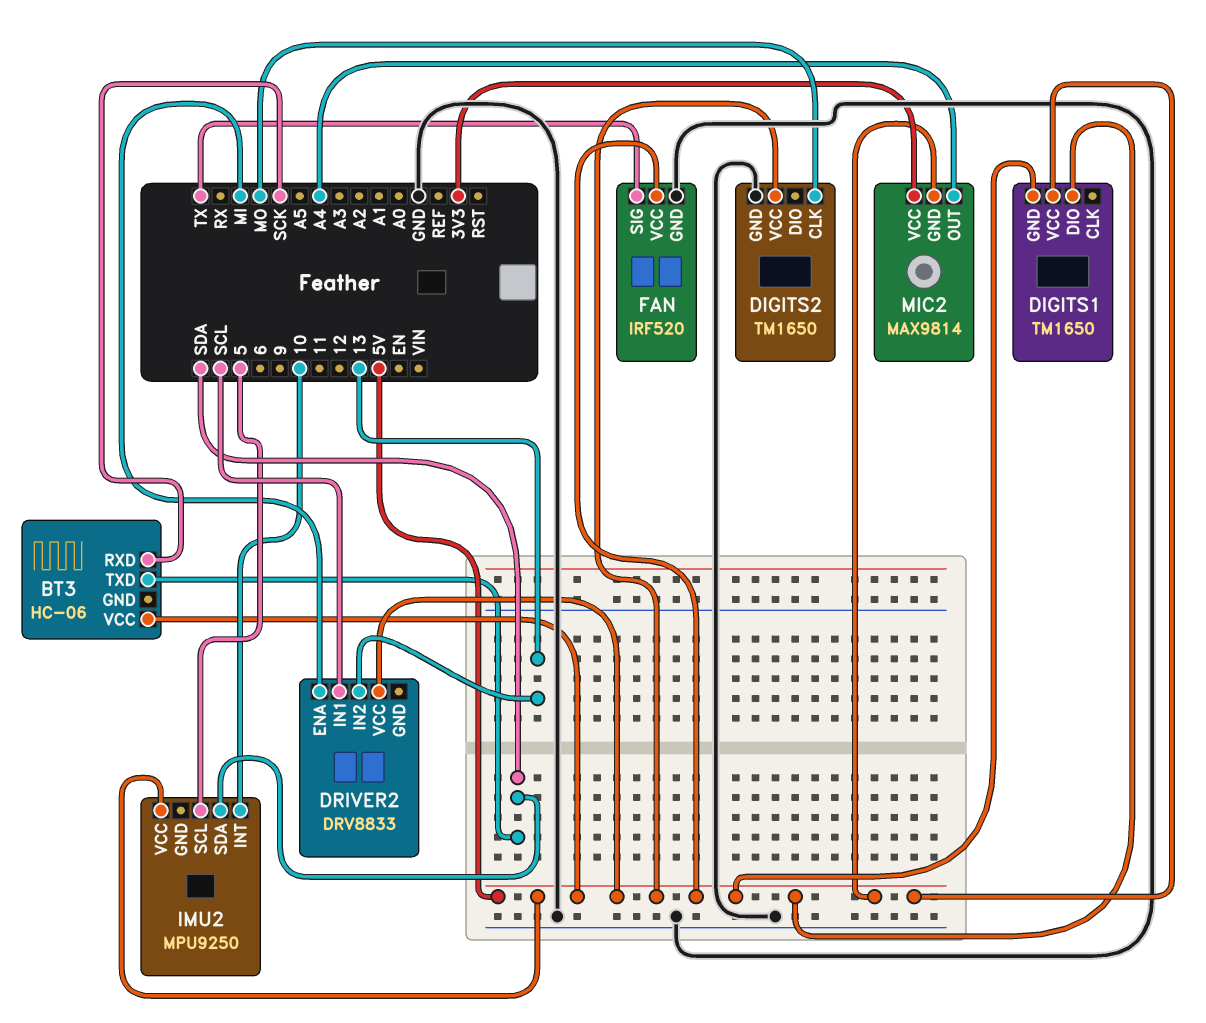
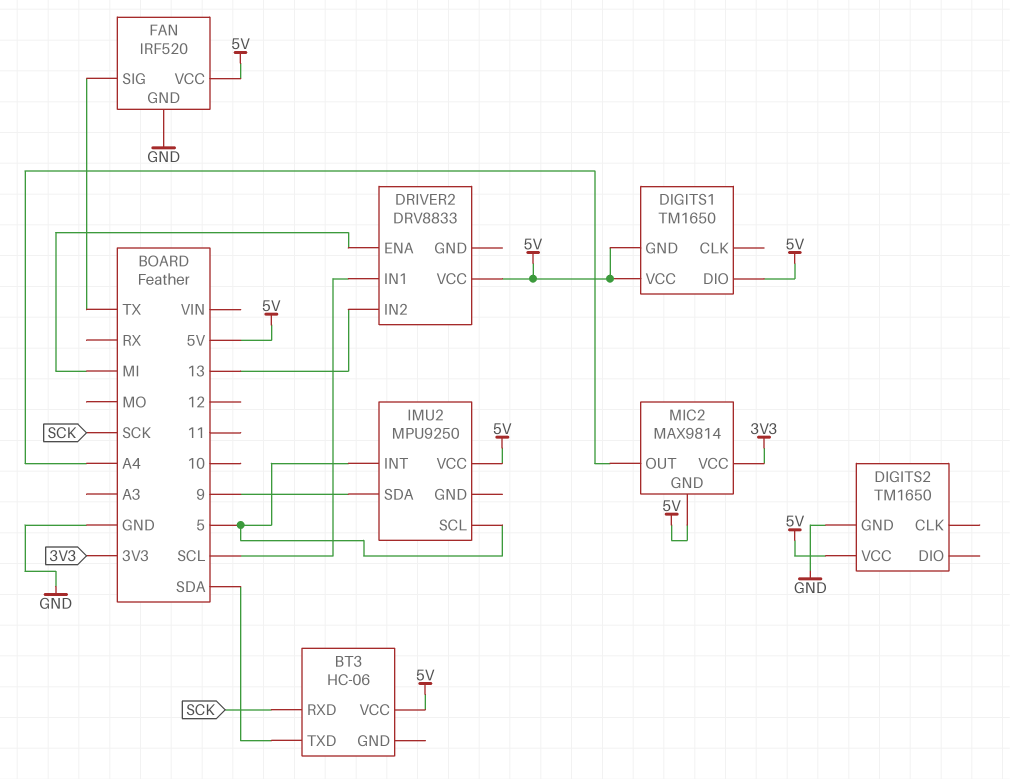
DIGITS2 pin CLK: MO -> none
IMU2 pin INT: 10 -> 5
IMU2 pin SDA: SDA -> 9

